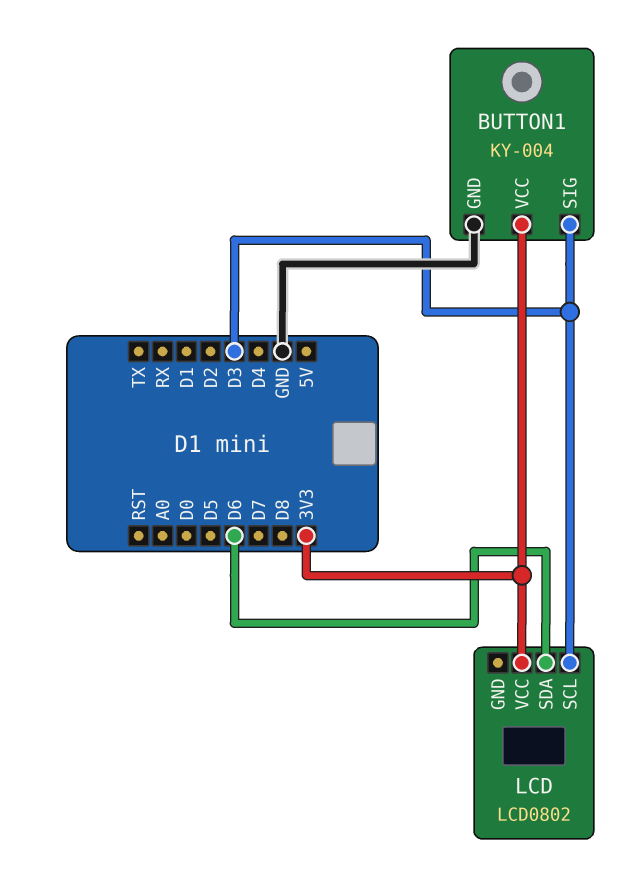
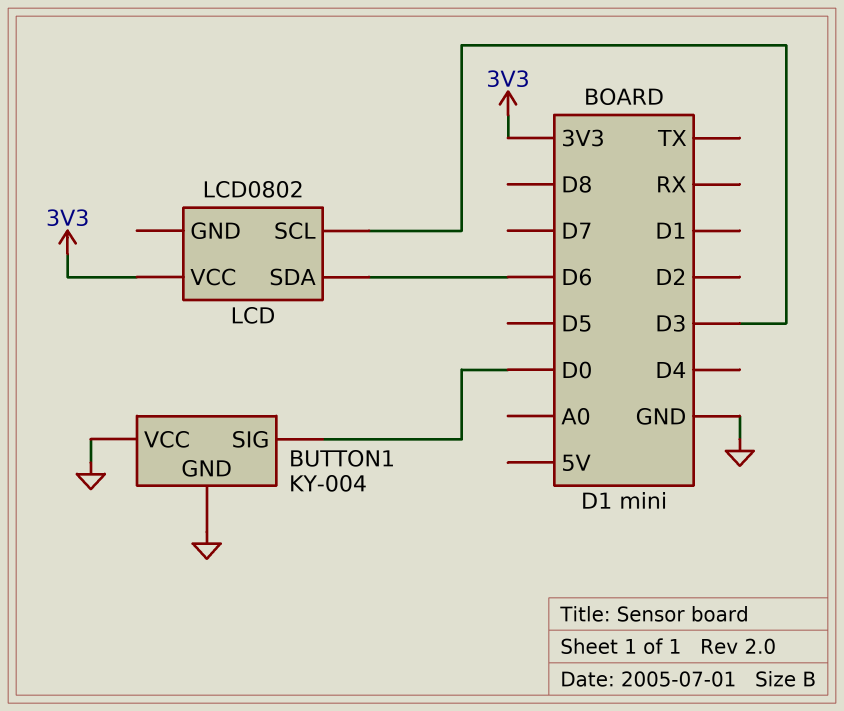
BUTTON1 pin SIG: D3 -> D0
BUTTON1 pin VCC: 3V3 -> GND

